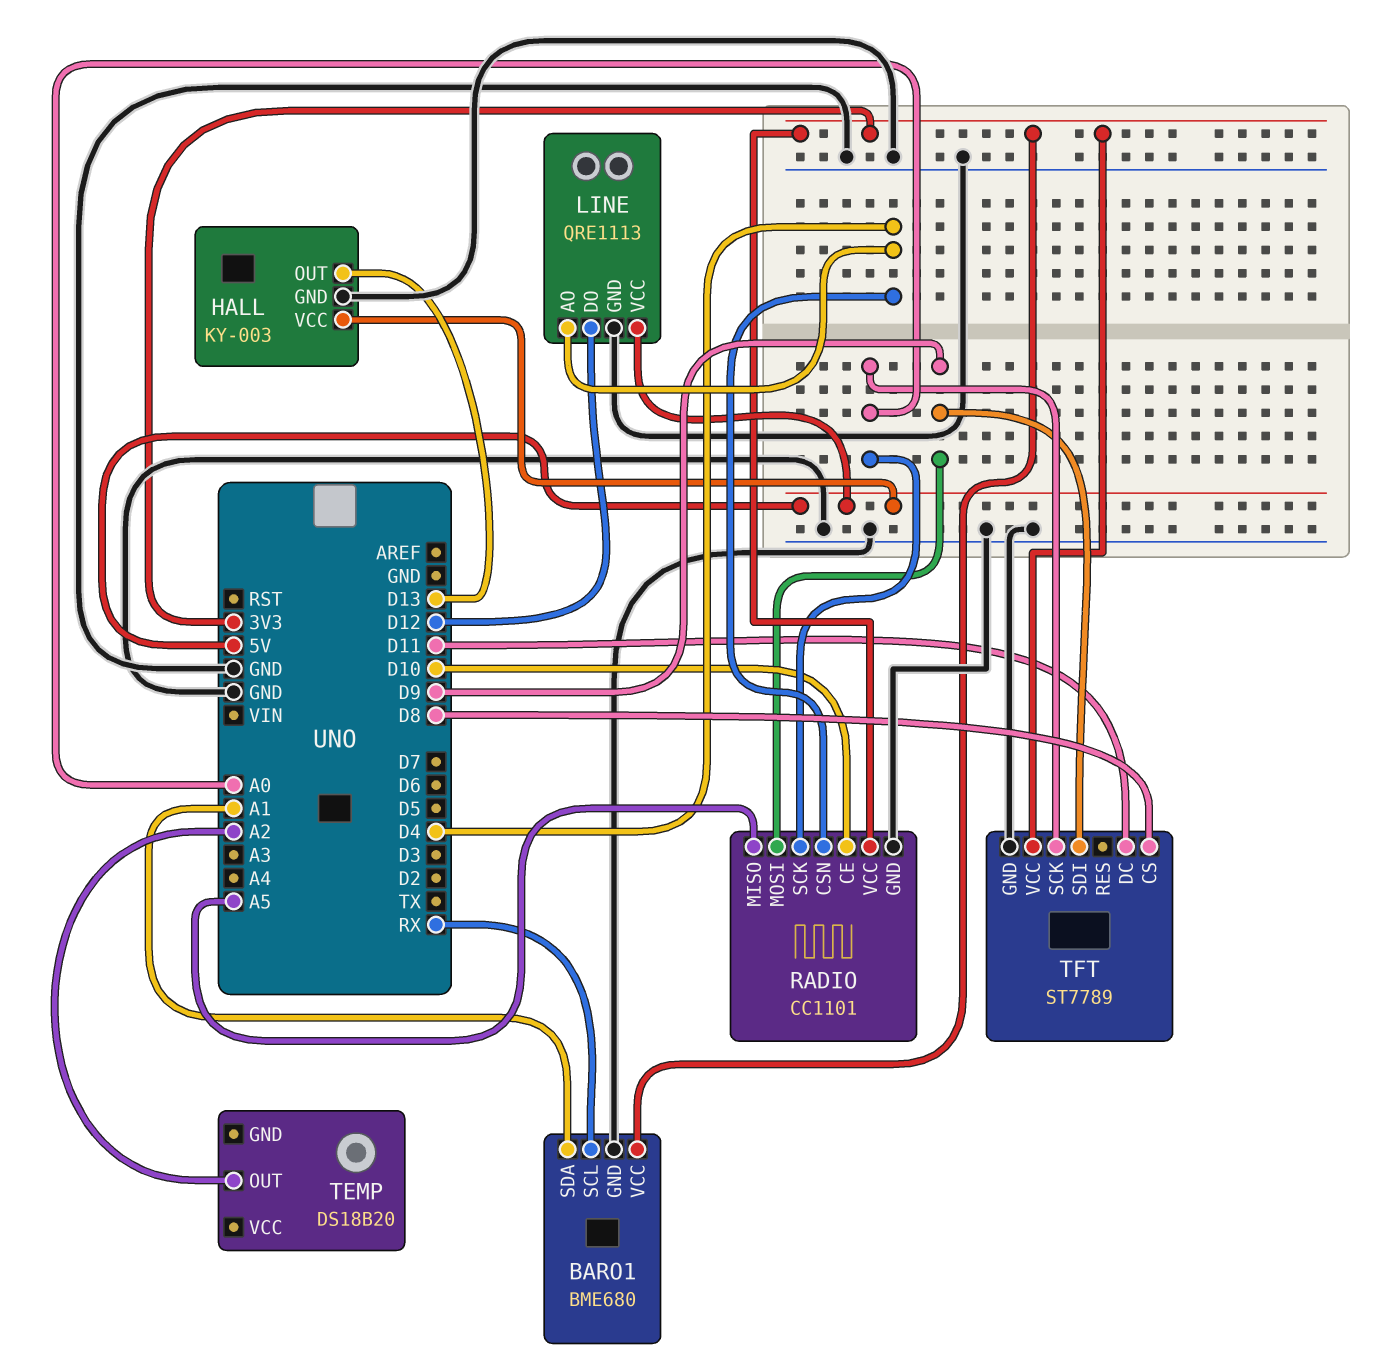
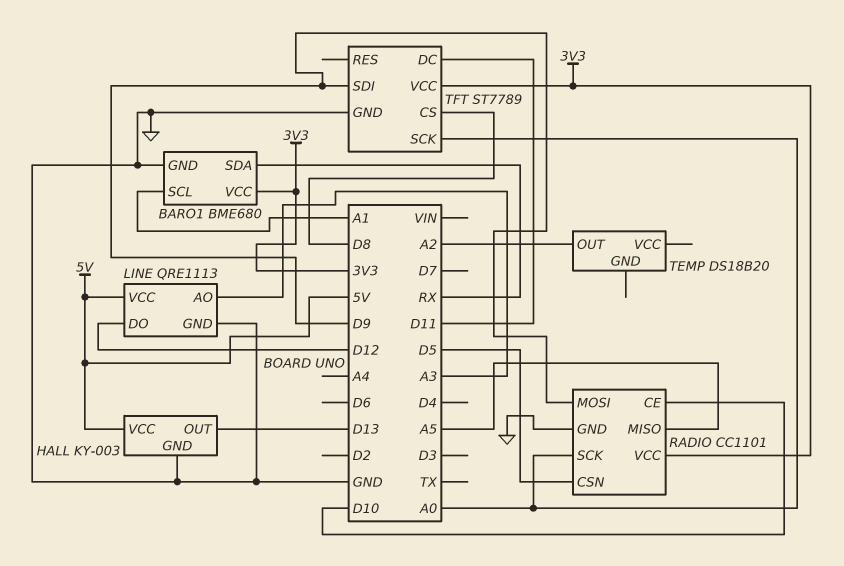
BARO1 pin SCL: RX -> A1
BARO1 pin SDA: A1 -> RX
LINE pin AO: D4 -> A3
RADIO pin CSN: D4 -> D5

